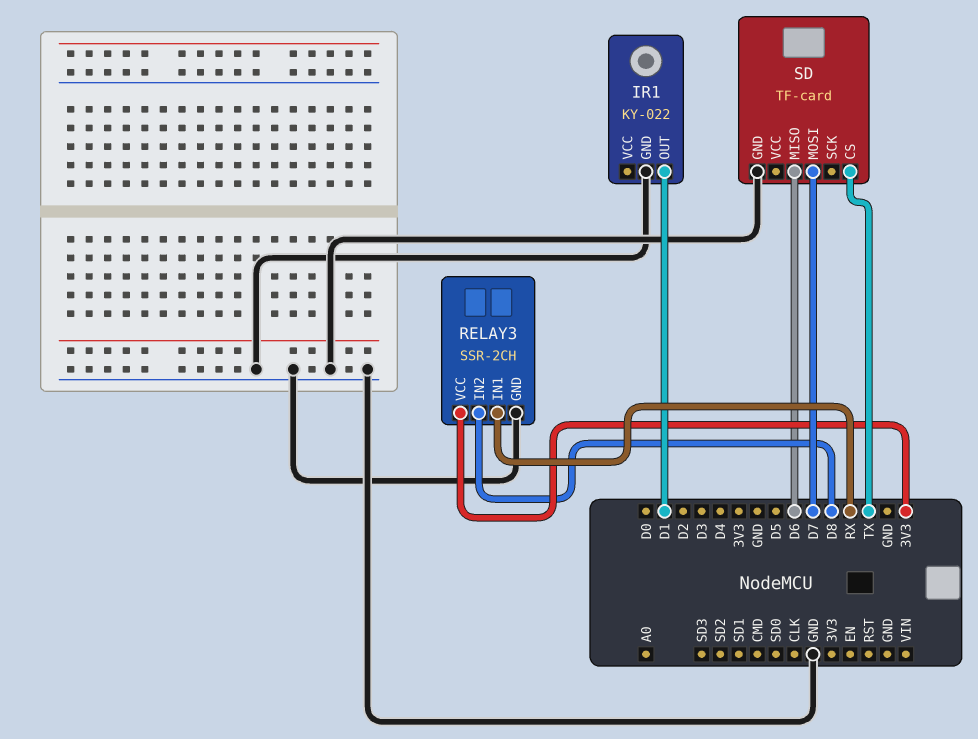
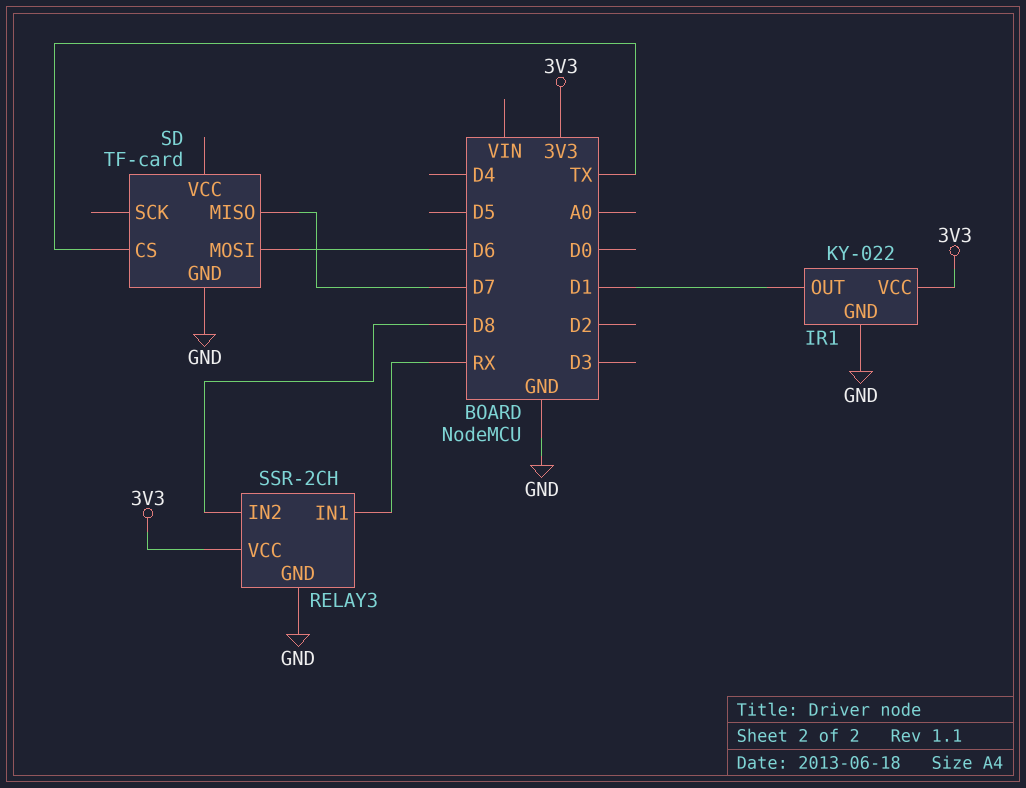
IR1 pin VCC: none -> 3V3
SD pin MISO: D6 -> D7
SD pin MOSI: D7 -> D6

